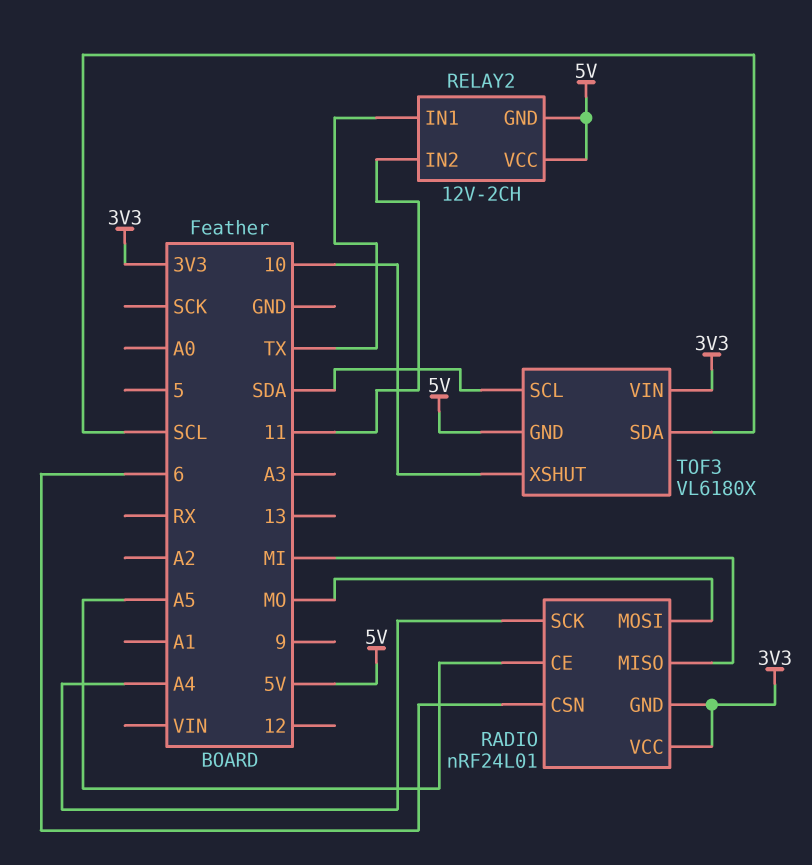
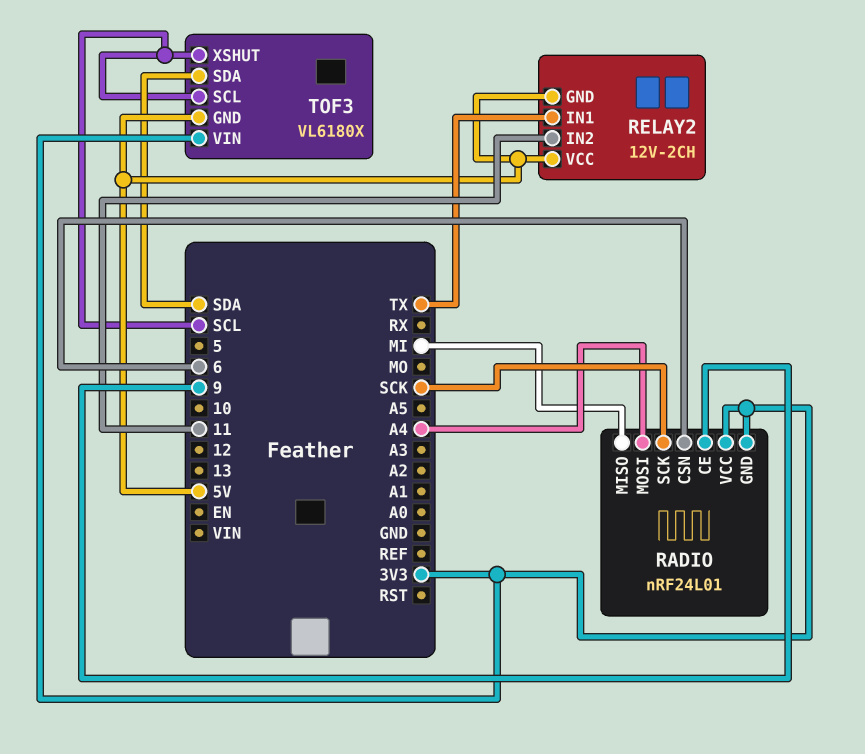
RADIO pin CE: A5 -> 9
RADIO pin MOSI: MO -> A4
RADIO pin SCK: A4 -> SCK
TOF3 pin SCL: SDA -> SCL
TOF3 pin SDA: SCL -> SDA
TOF3 pin XSHUT: 10 -> SCL

